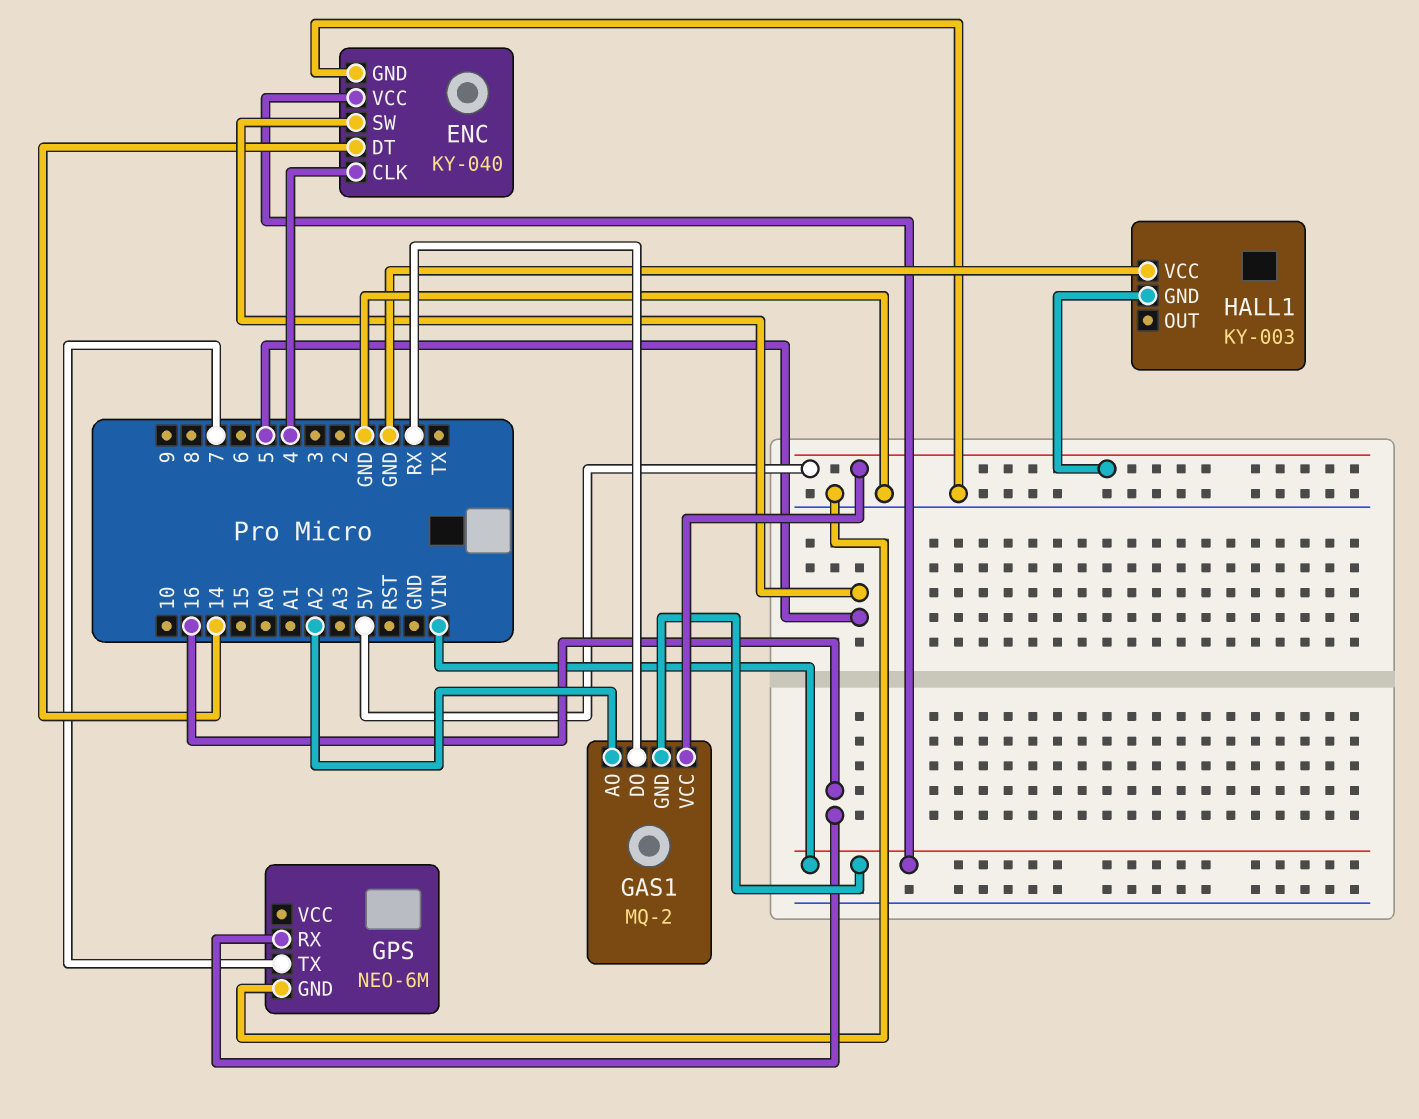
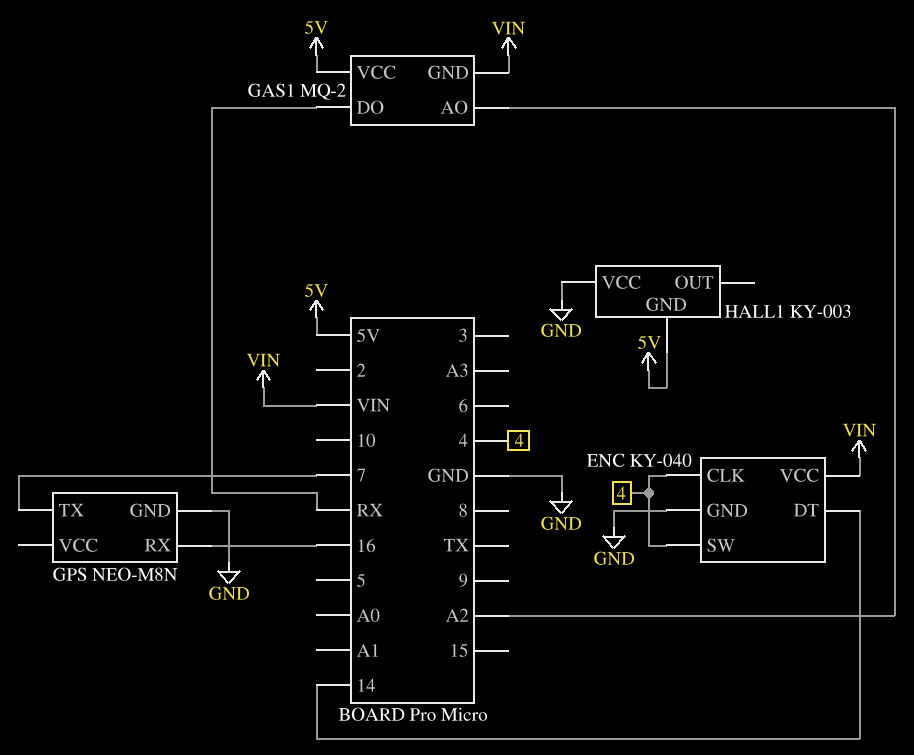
ENC pin SW: 5 -> 4
GPS: NEO-6M -> NEO-M8N

